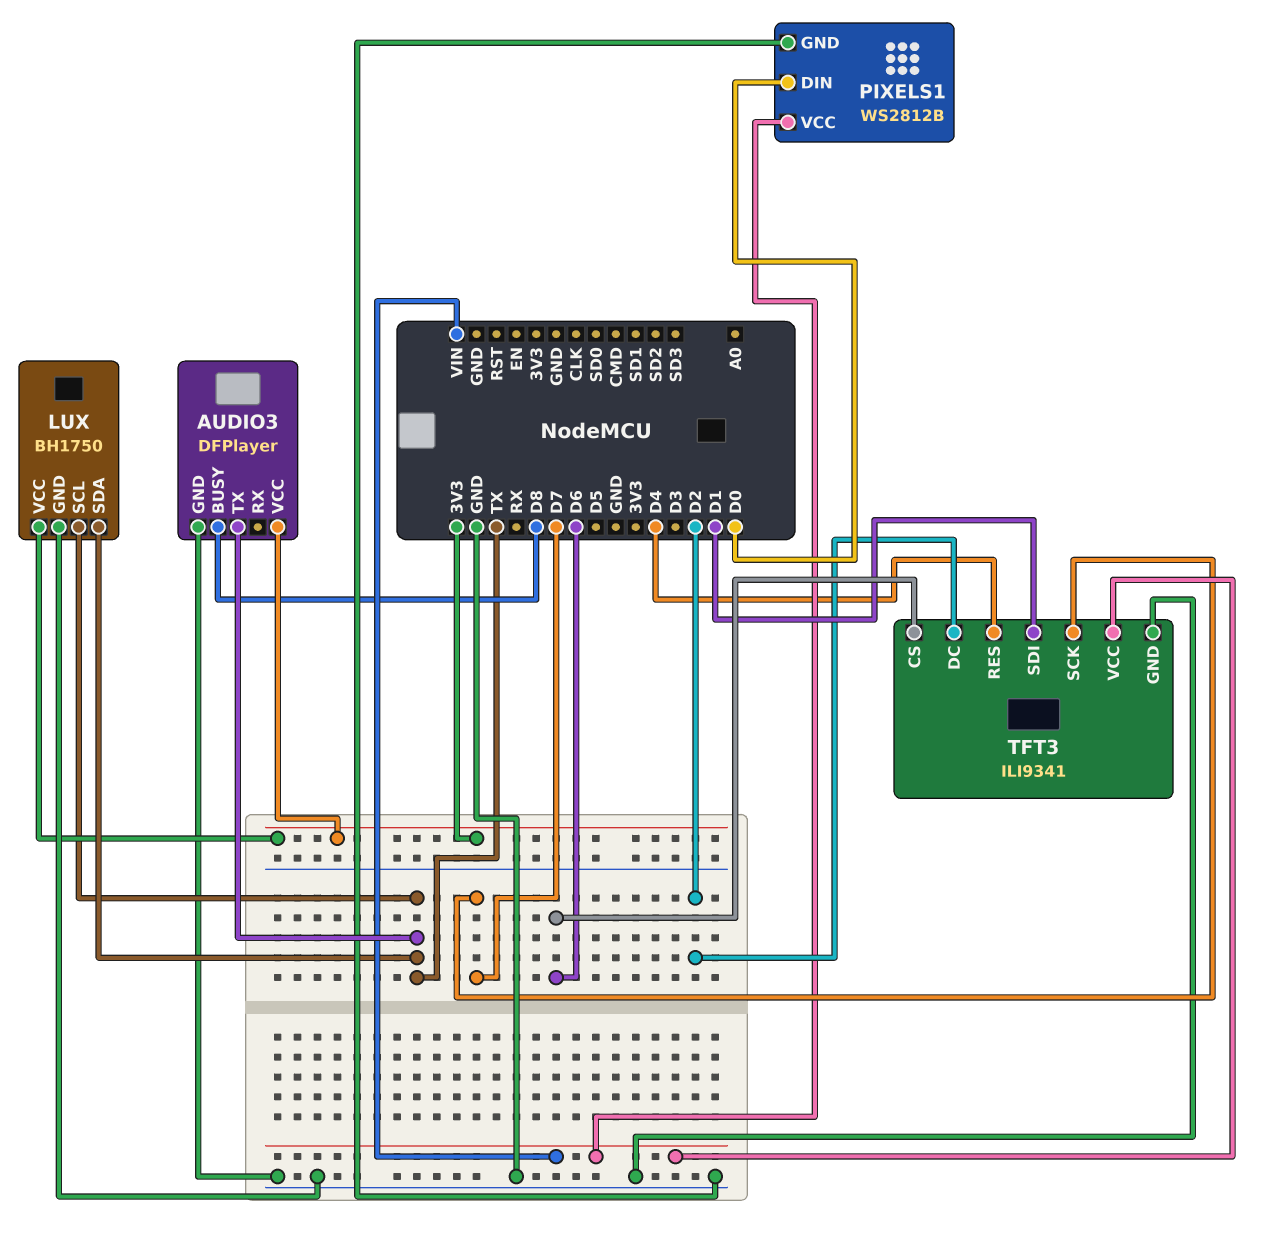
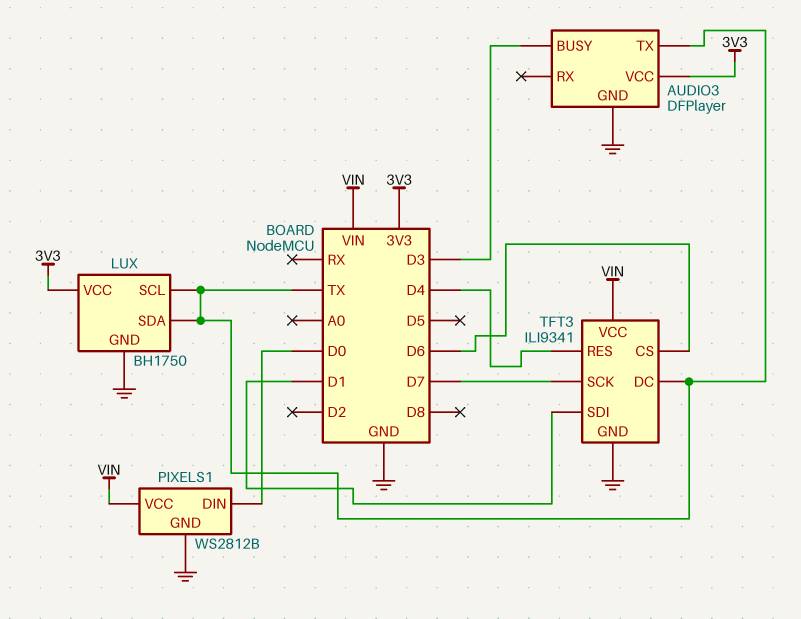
AUDIO3 pin BUSY: D8 -> D3
TFT3 pin DC: D2 -> TX

